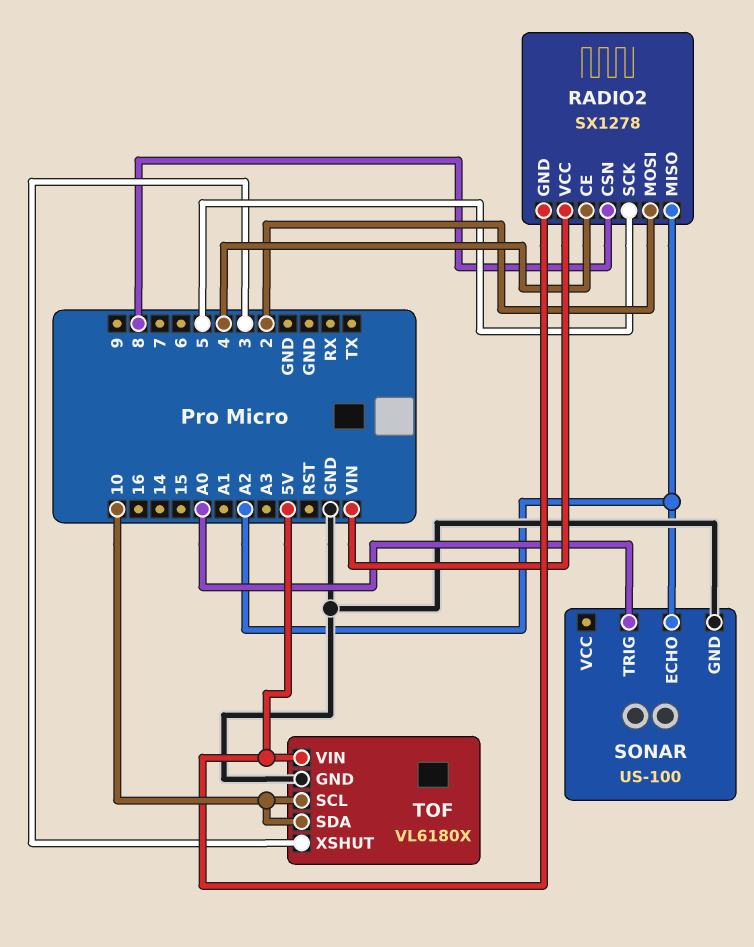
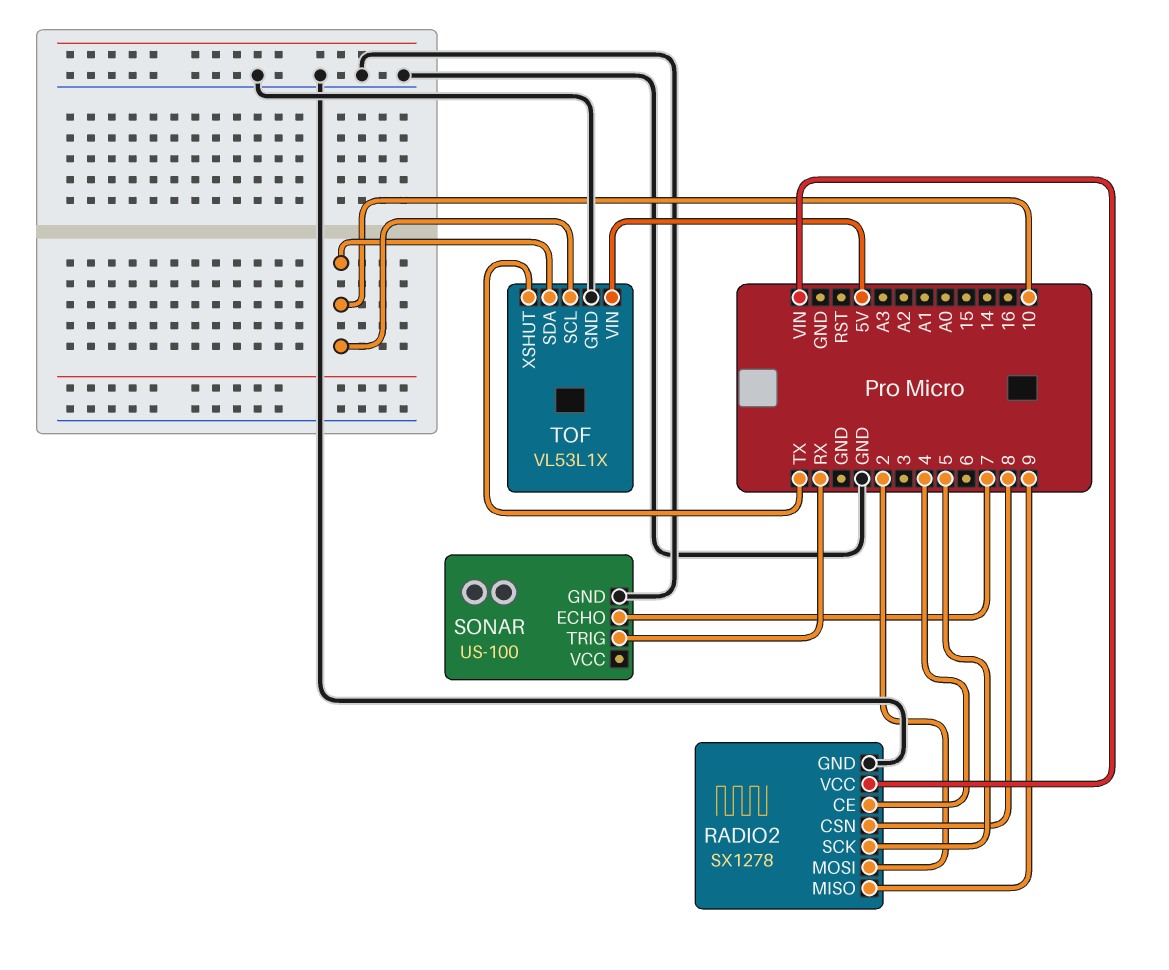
RADIO2 pin GND: 5V -> GND
RADIO2 pin MISO: A2 -> 9
SONAR pin ECHO: A2 -> 7
SONAR pin TRIG: A0 -> RX
TOF: VL6180X -> VL53L1X
TOF pin XSHUT: 3 -> TX

